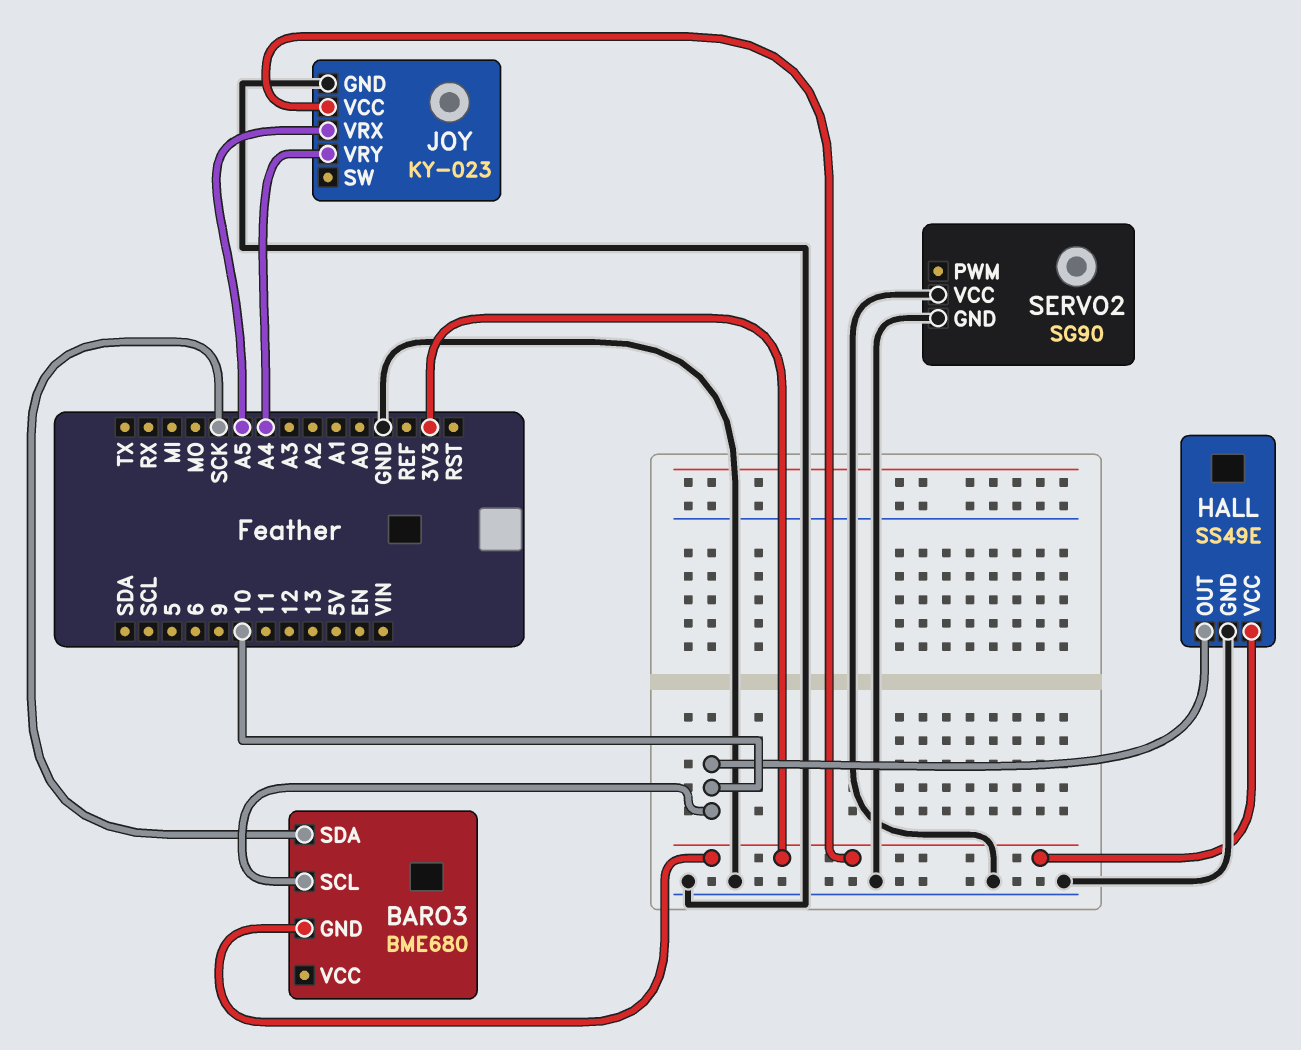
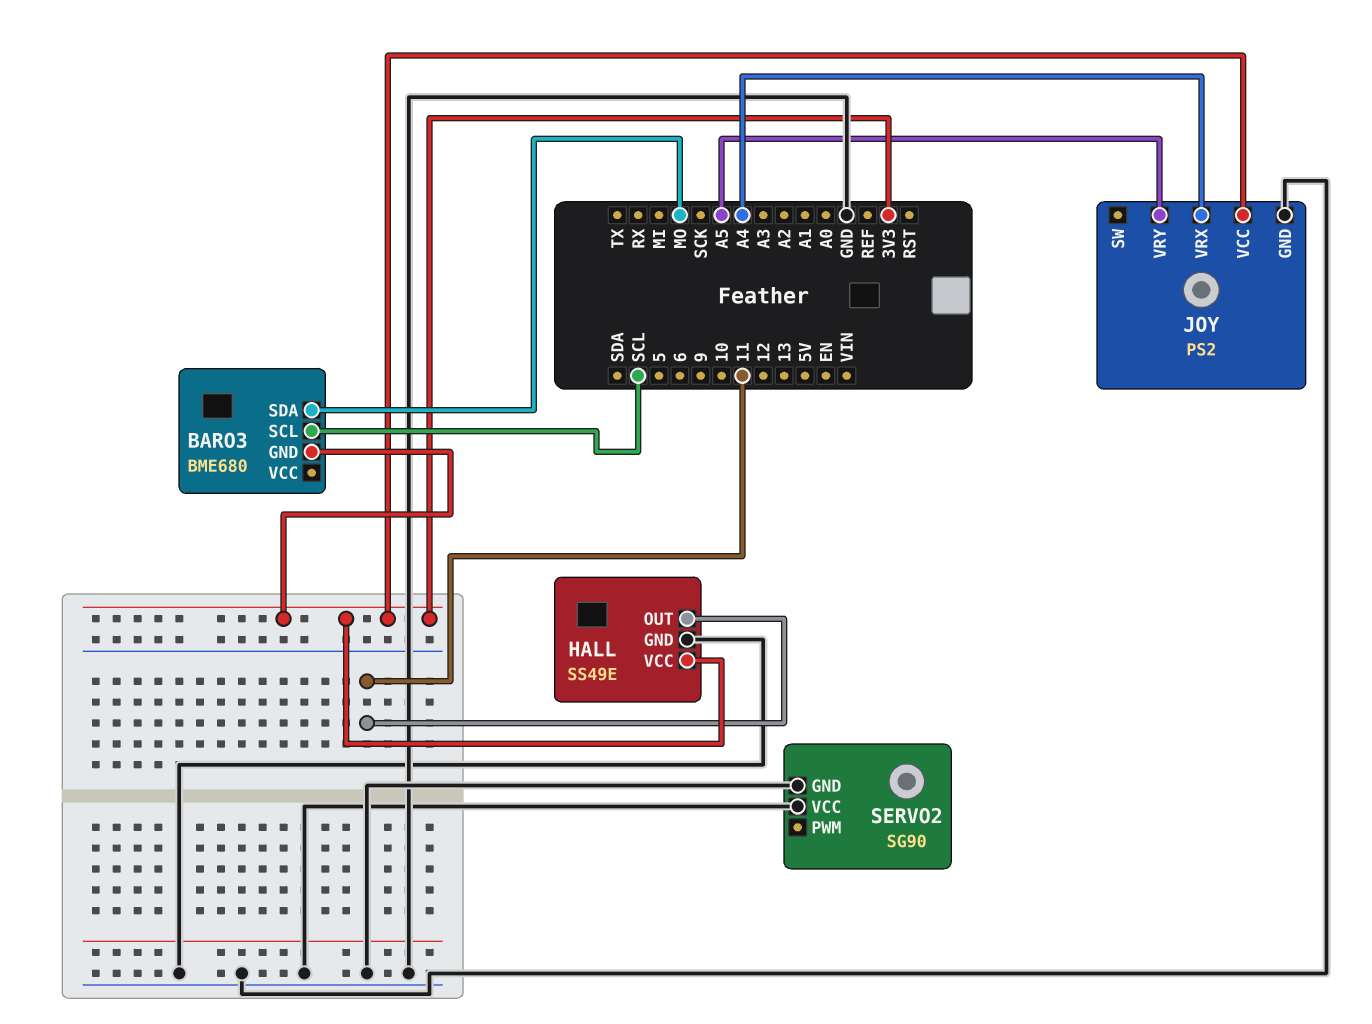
BARO3 pin SCL: 10 -> SCL
BARO3 pin SDA: SCK -> MO
HALL pin OUT: 10 -> 11
JOY: KY-023 -> PS2
JOY pin VRX: A5 -> A4
JOY pin VRY: A4 -> A5

